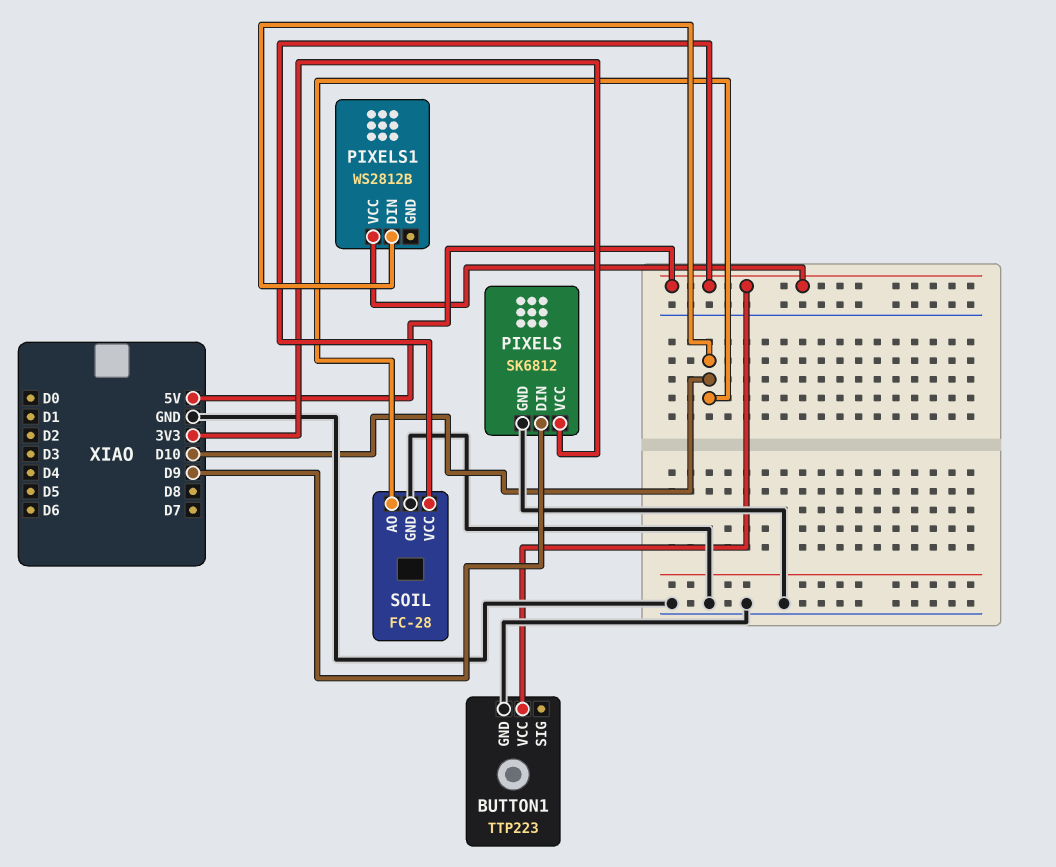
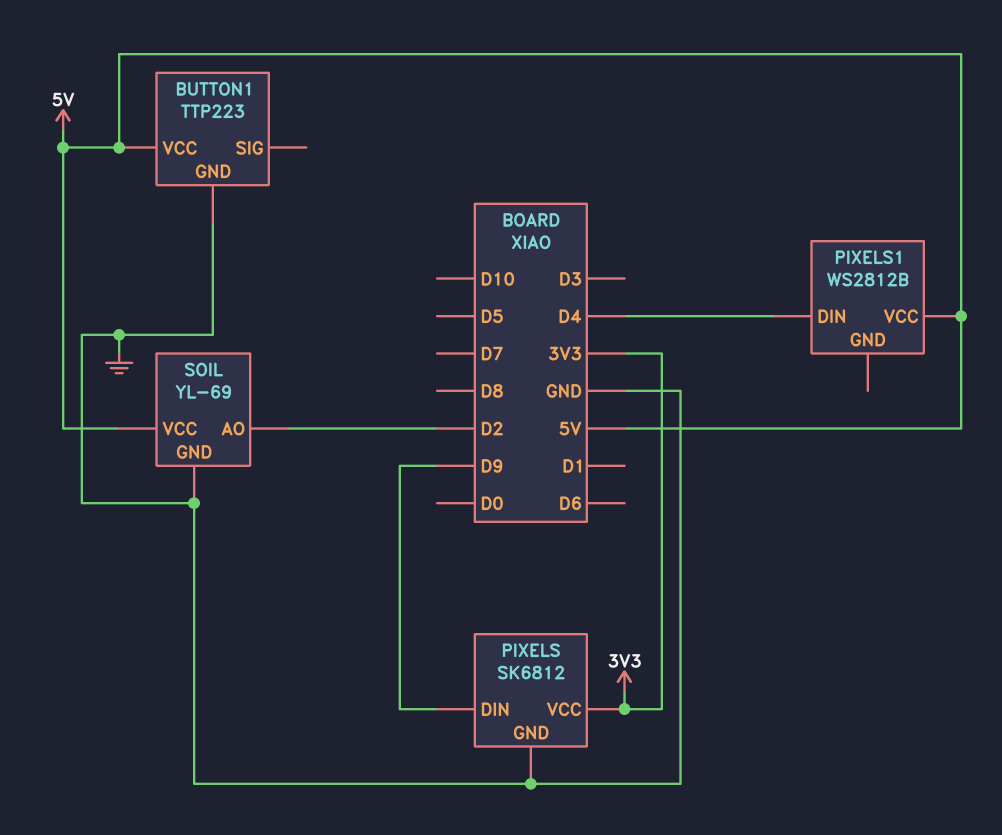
PIXELS1 pin DIN: D10 -> D4
SOIL: FC-28 -> YL-69
SOIL pin AO: D10 -> D2

